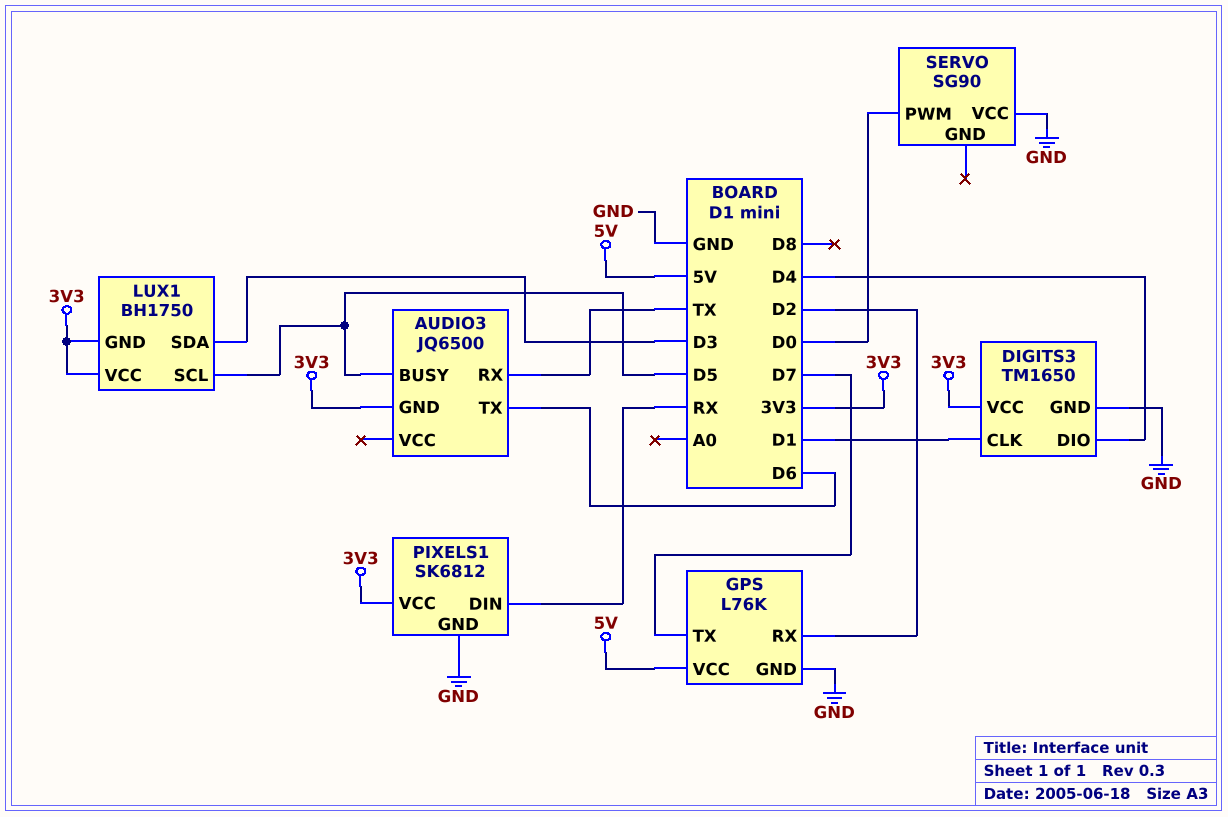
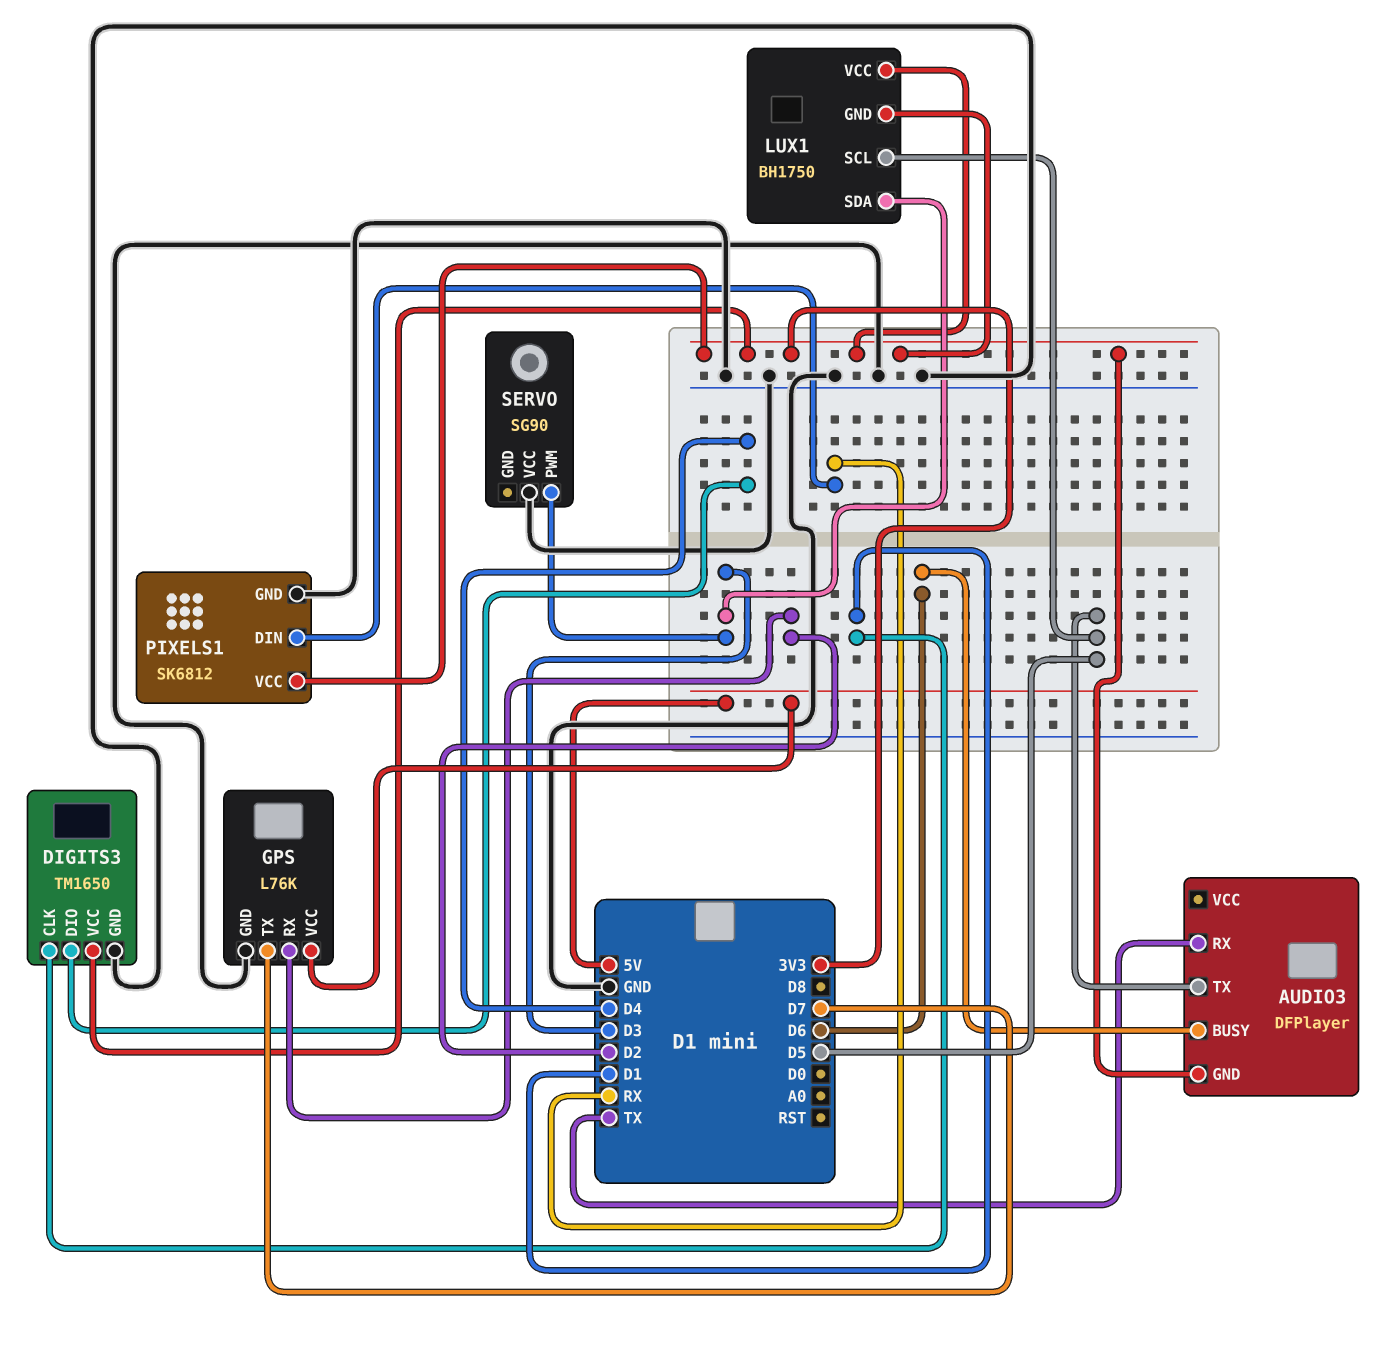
AUDIO3: JQ6500 -> DFPlayer
AUDIO3 pin BUSY: D5 -> D6
AUDIO3 pin TX: D6 -> D5
SERVO pin PWM: D0 -> D3

